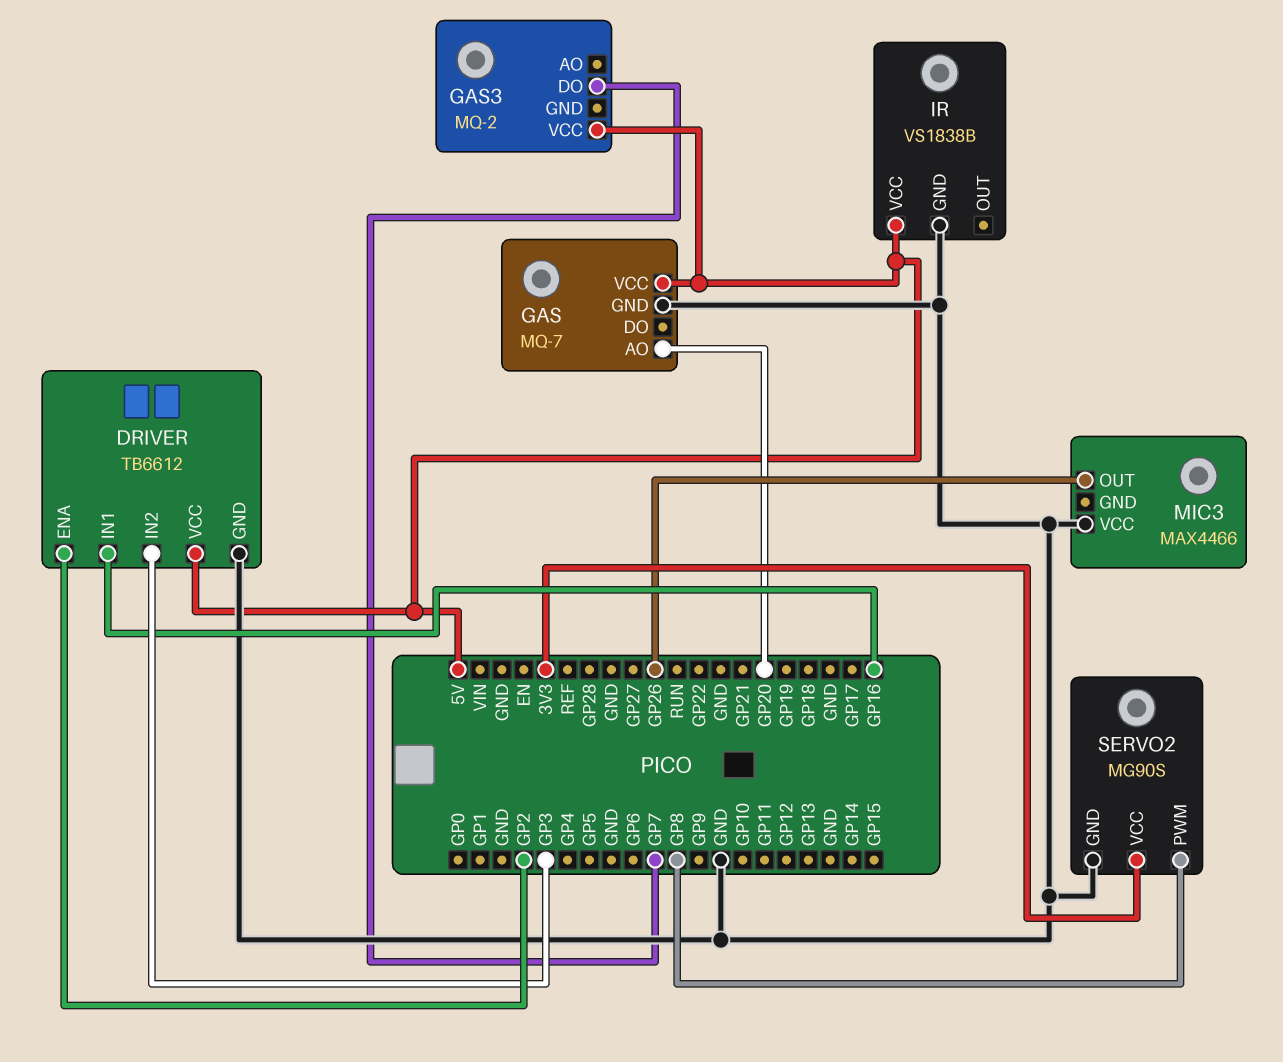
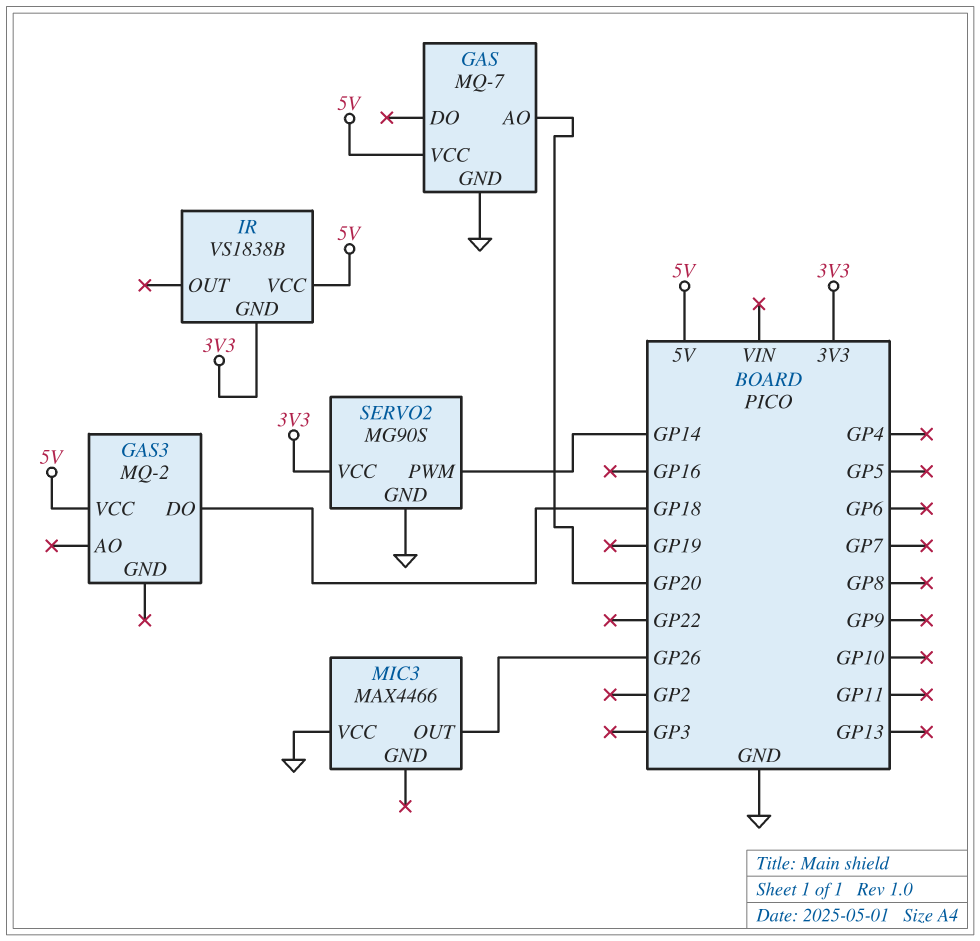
DRIVER: TB6612 -> none
DRIVER pin ENA: GP2 -> none
DRIVER pin GND: GND -> none
DRIVER pin IN1: GP16 -> none
DRIVER pin IN2: GP3 -> none
DRIVER pin VCC: 5V -> none
GAS3 pin DO: GP7 -> GP18
IR pin GND: GND -> 3V3
SERVO2 pin PWM: GP8 -> GP14

